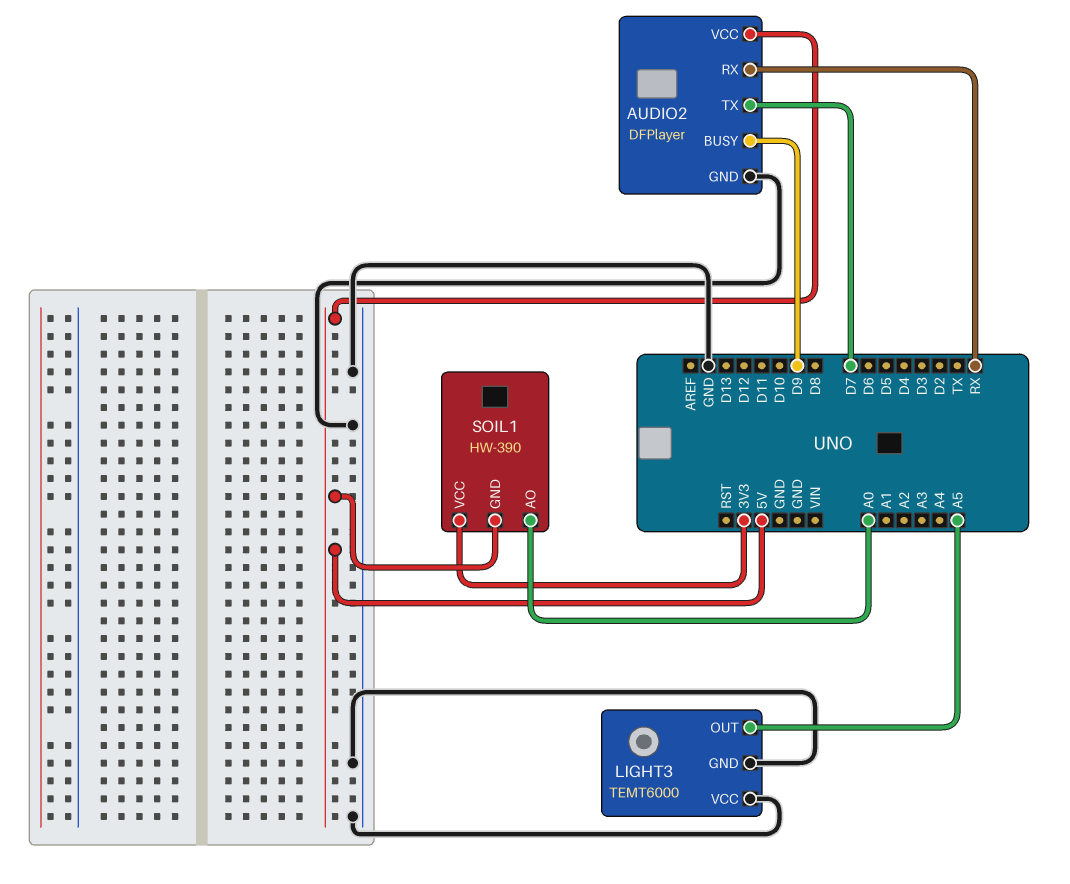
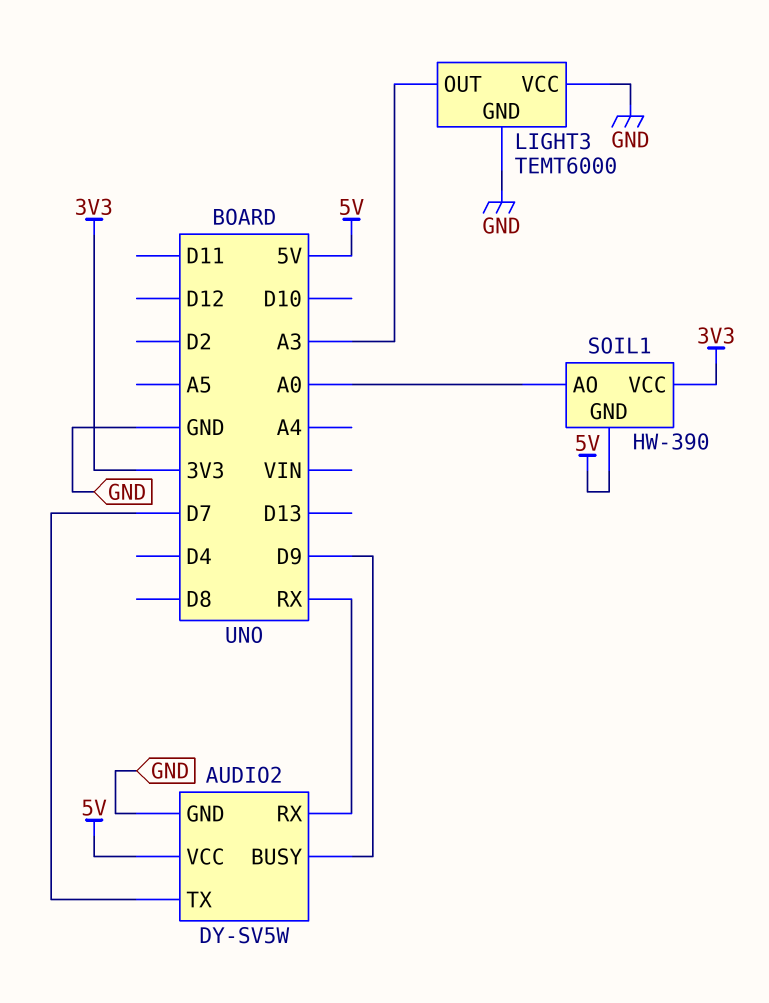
AUDIO2: DFPlayer -> DY-SV5W
LIGHT3 pin OUT: A5 -> A3

